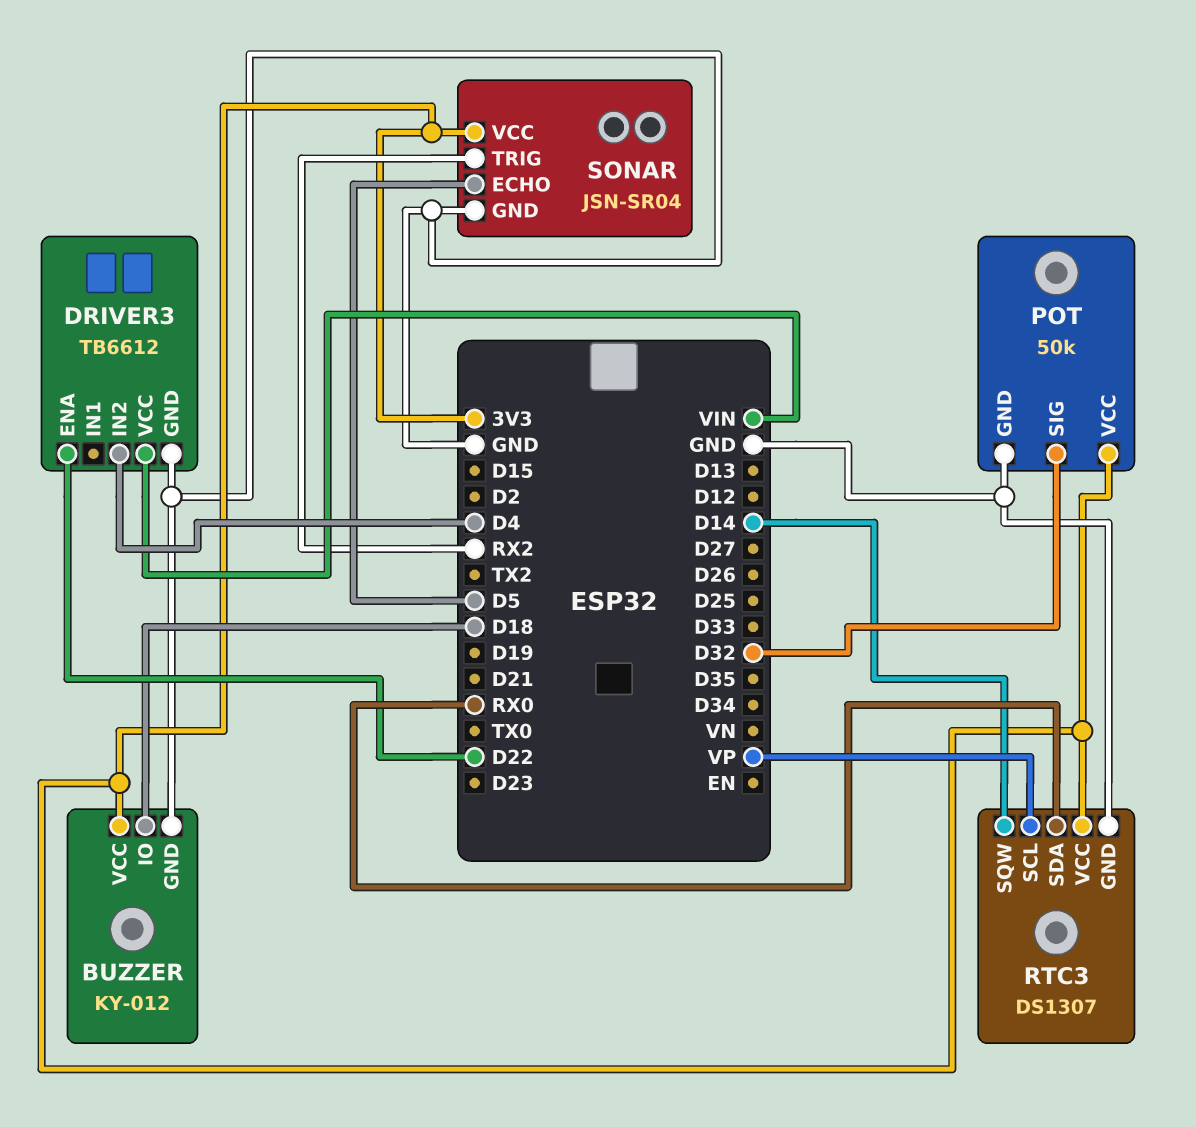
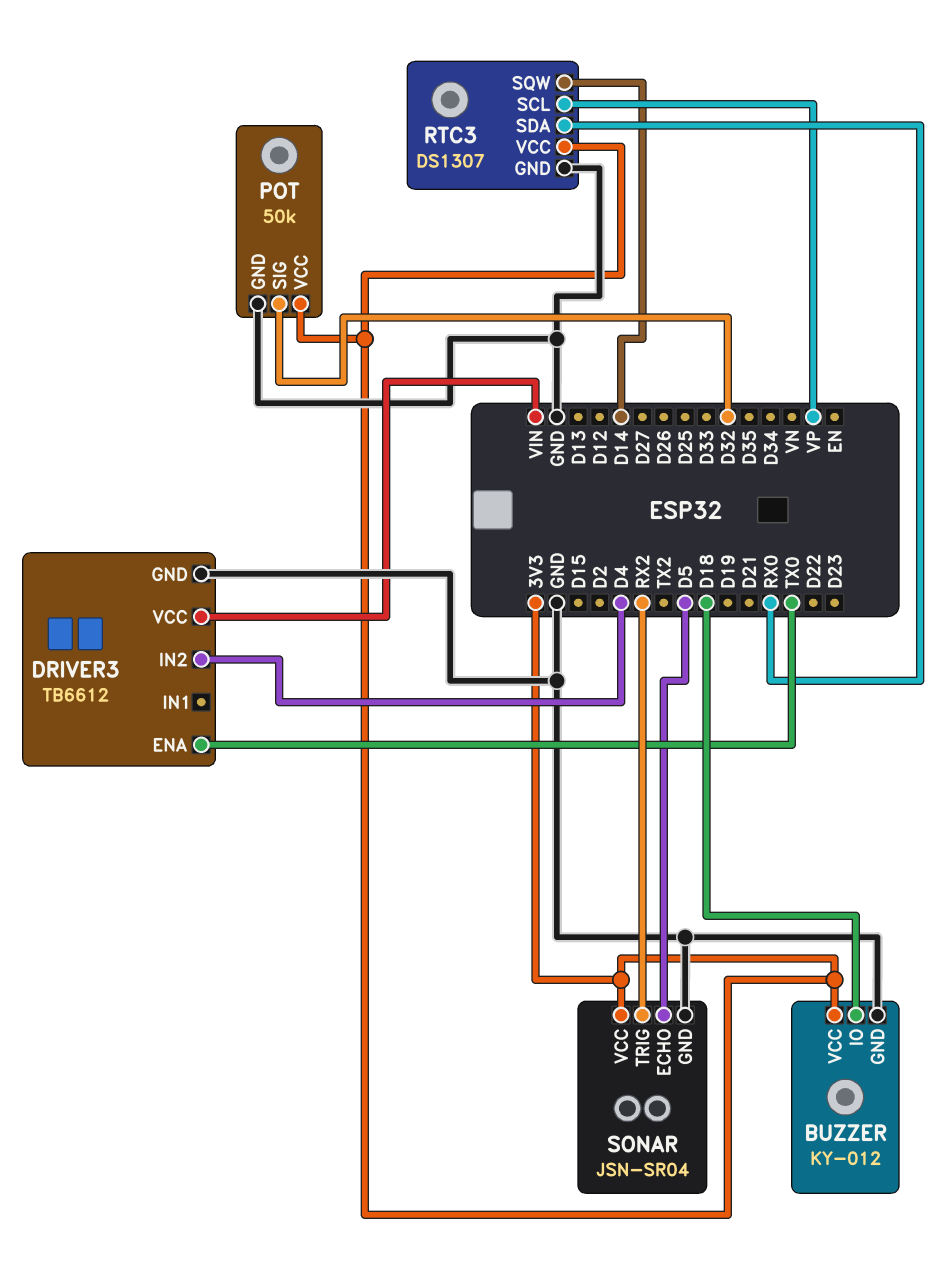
DRIVER3 pin ENA: D22 -> TX0

